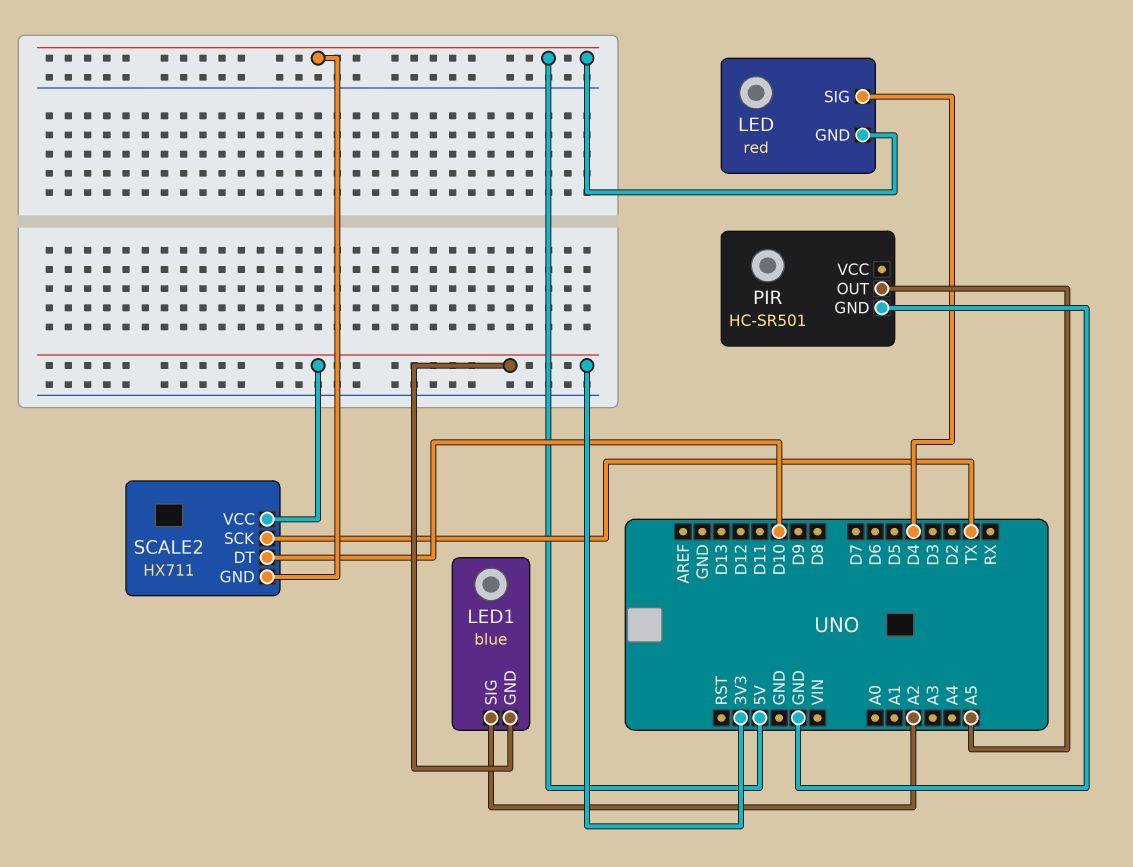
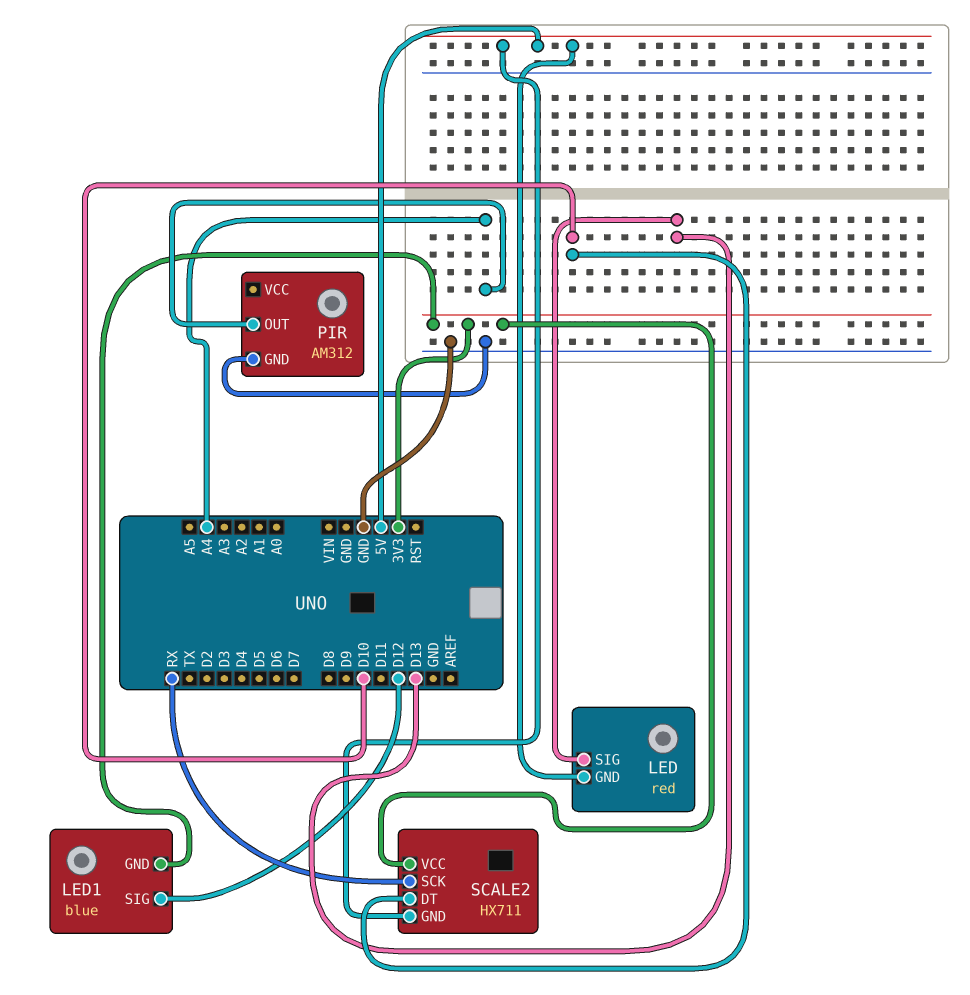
LED pin SIG: D4 -> D13
LED1 pin SIG: A2 -> D12
PIR: HC-SR501 -> AM312
PIR pin OUT: A5 -> A4
SCALE2 pin SCK: TX -> RX

